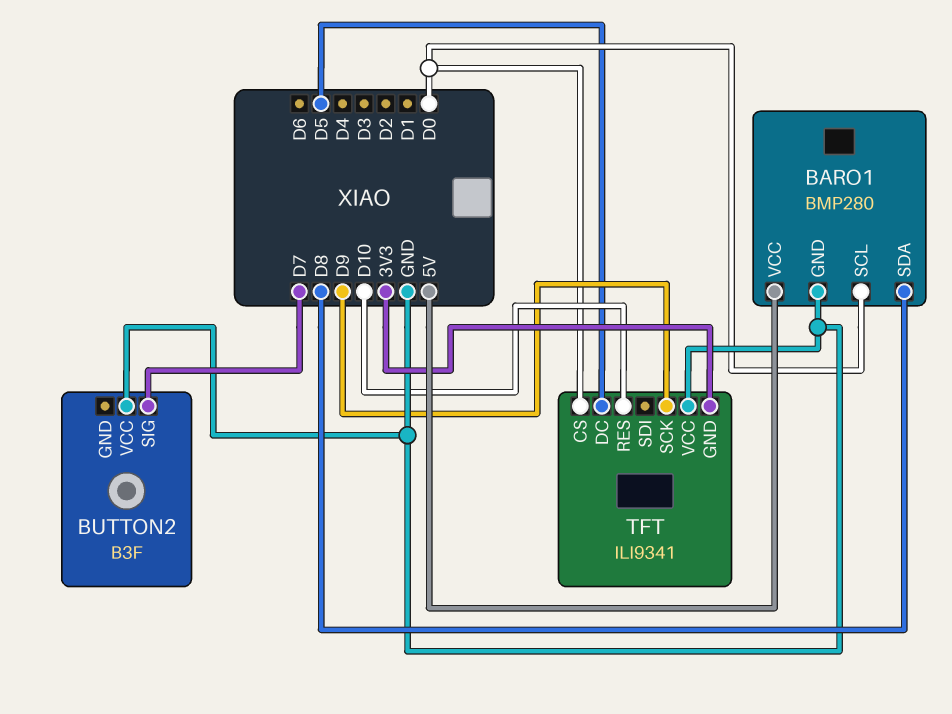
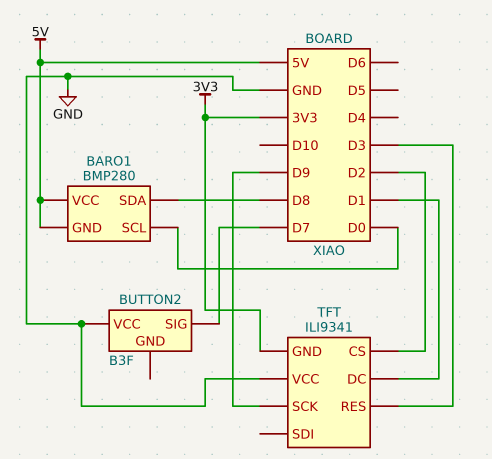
BARO1 pin GND: GND -> 5V
TFT pin CS: D0 -> D2
TFT pin DC: D5 -> D1
TFT pin RES: D10 -> D3

